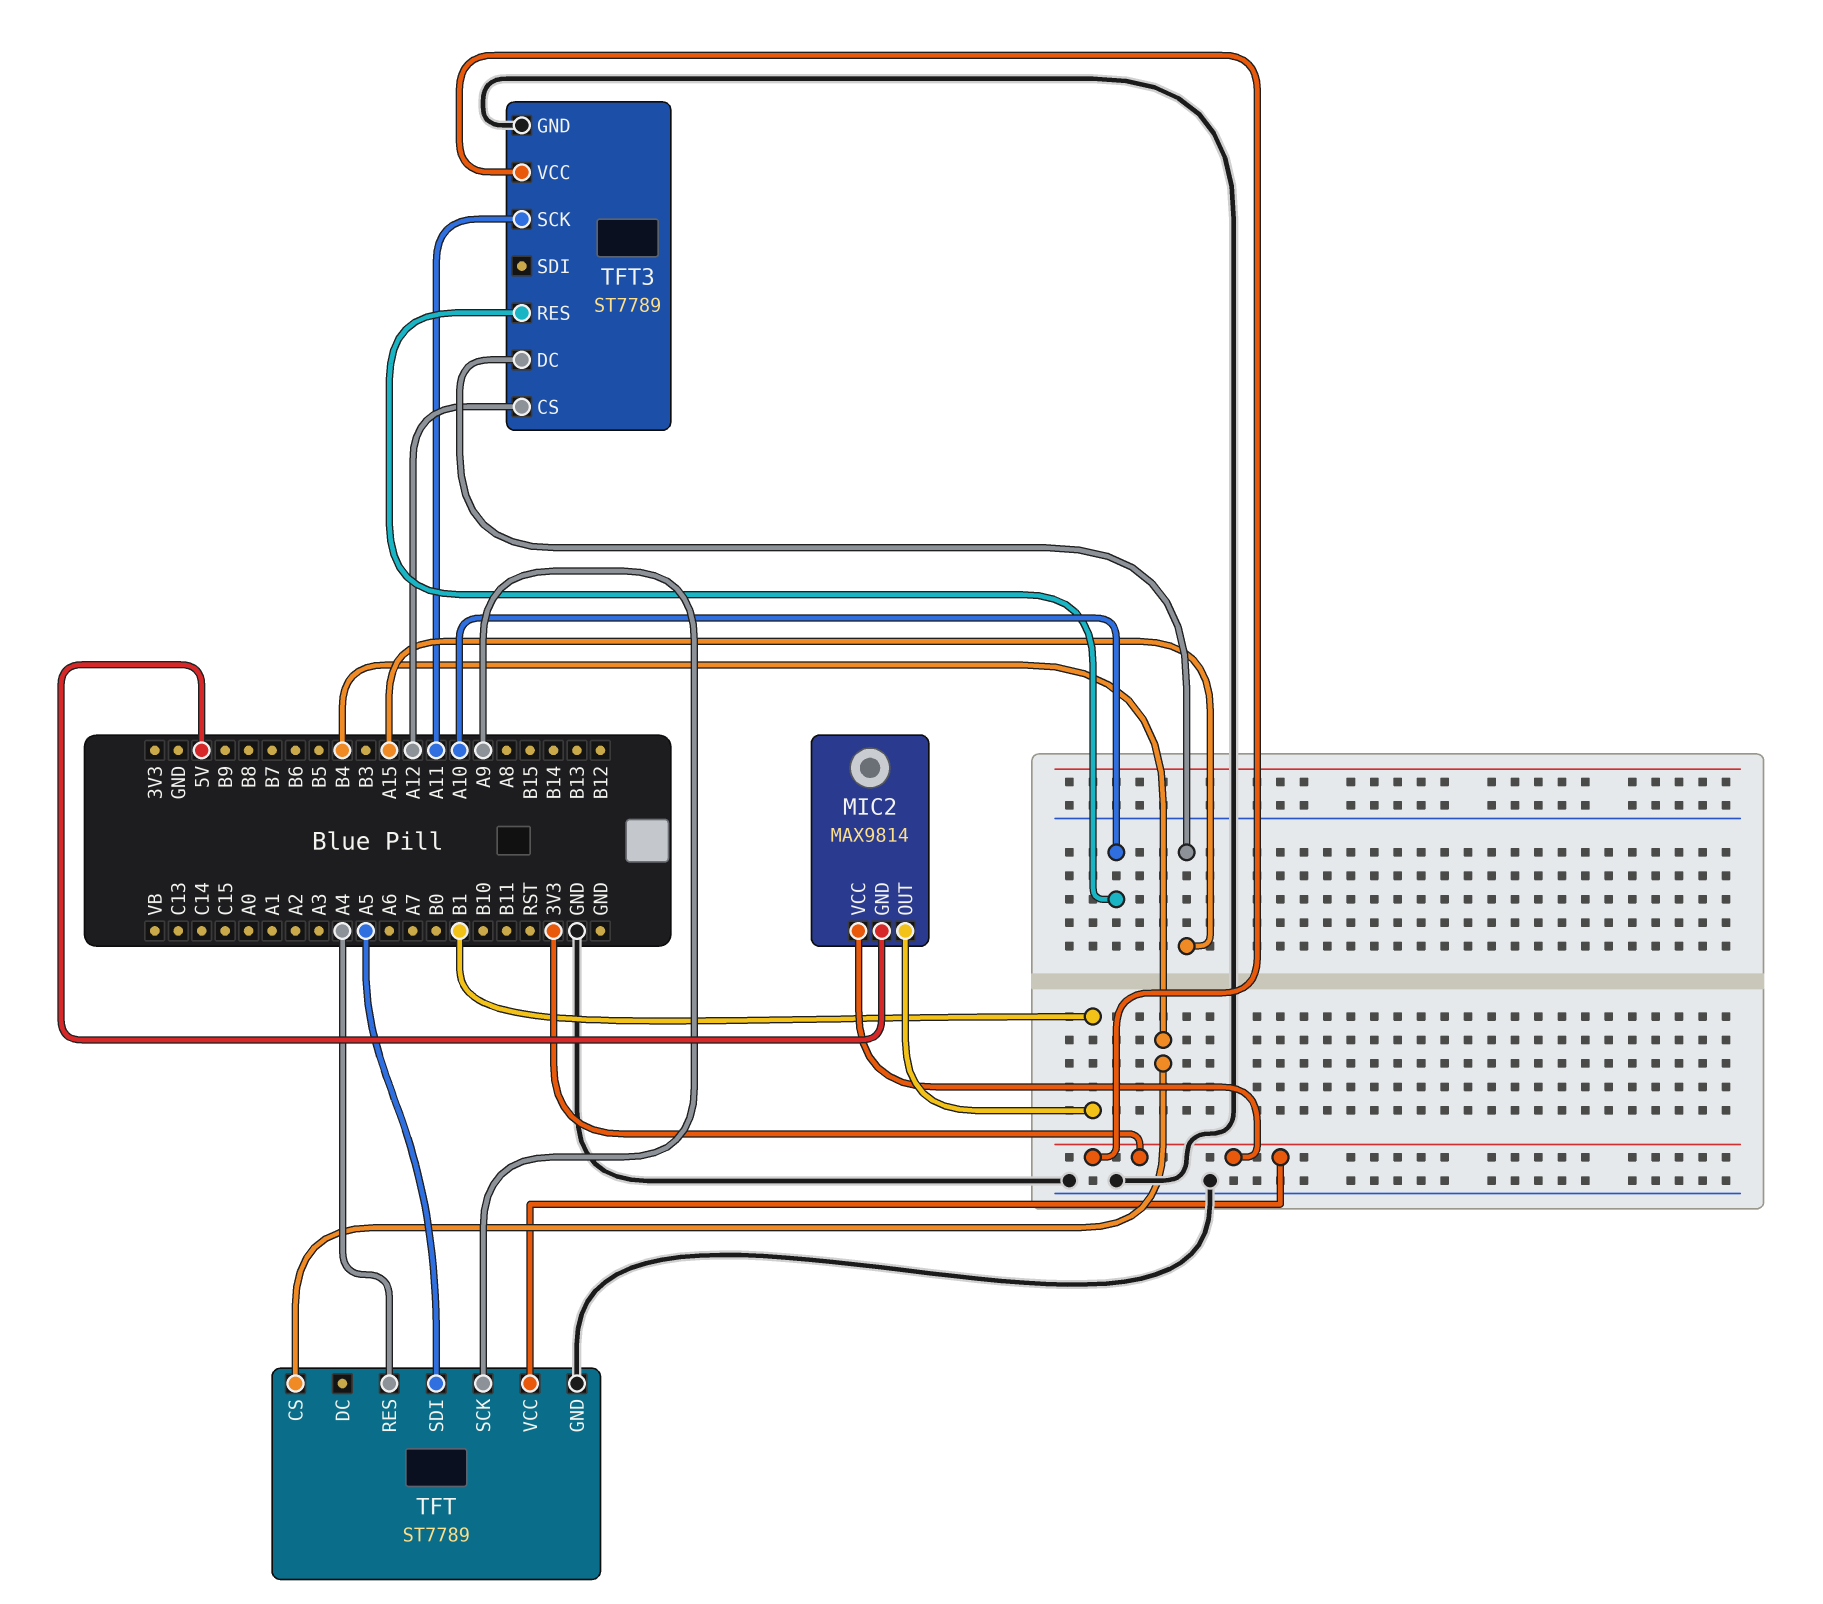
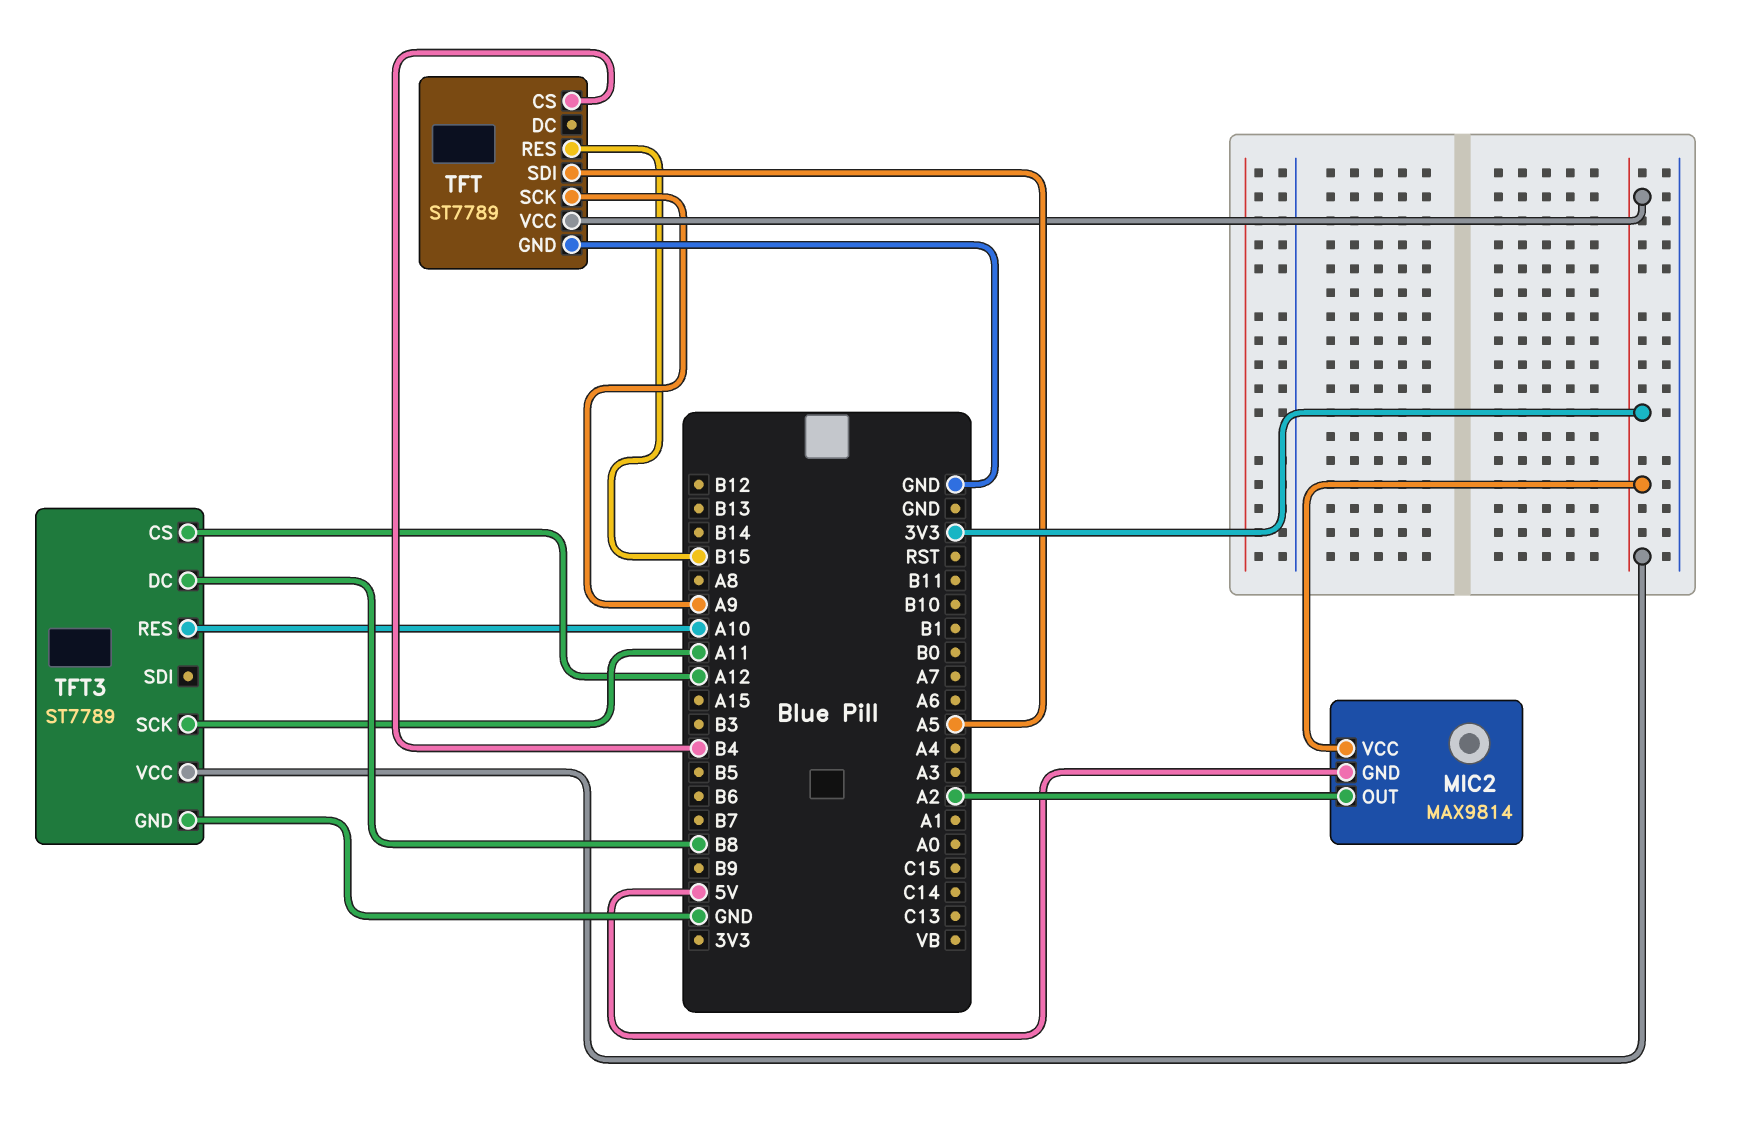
MIC2 pin OUT: B1 -> A2
TFT pin RES: A4 -> B15
TFT3 pin DC: A15 -> B8

